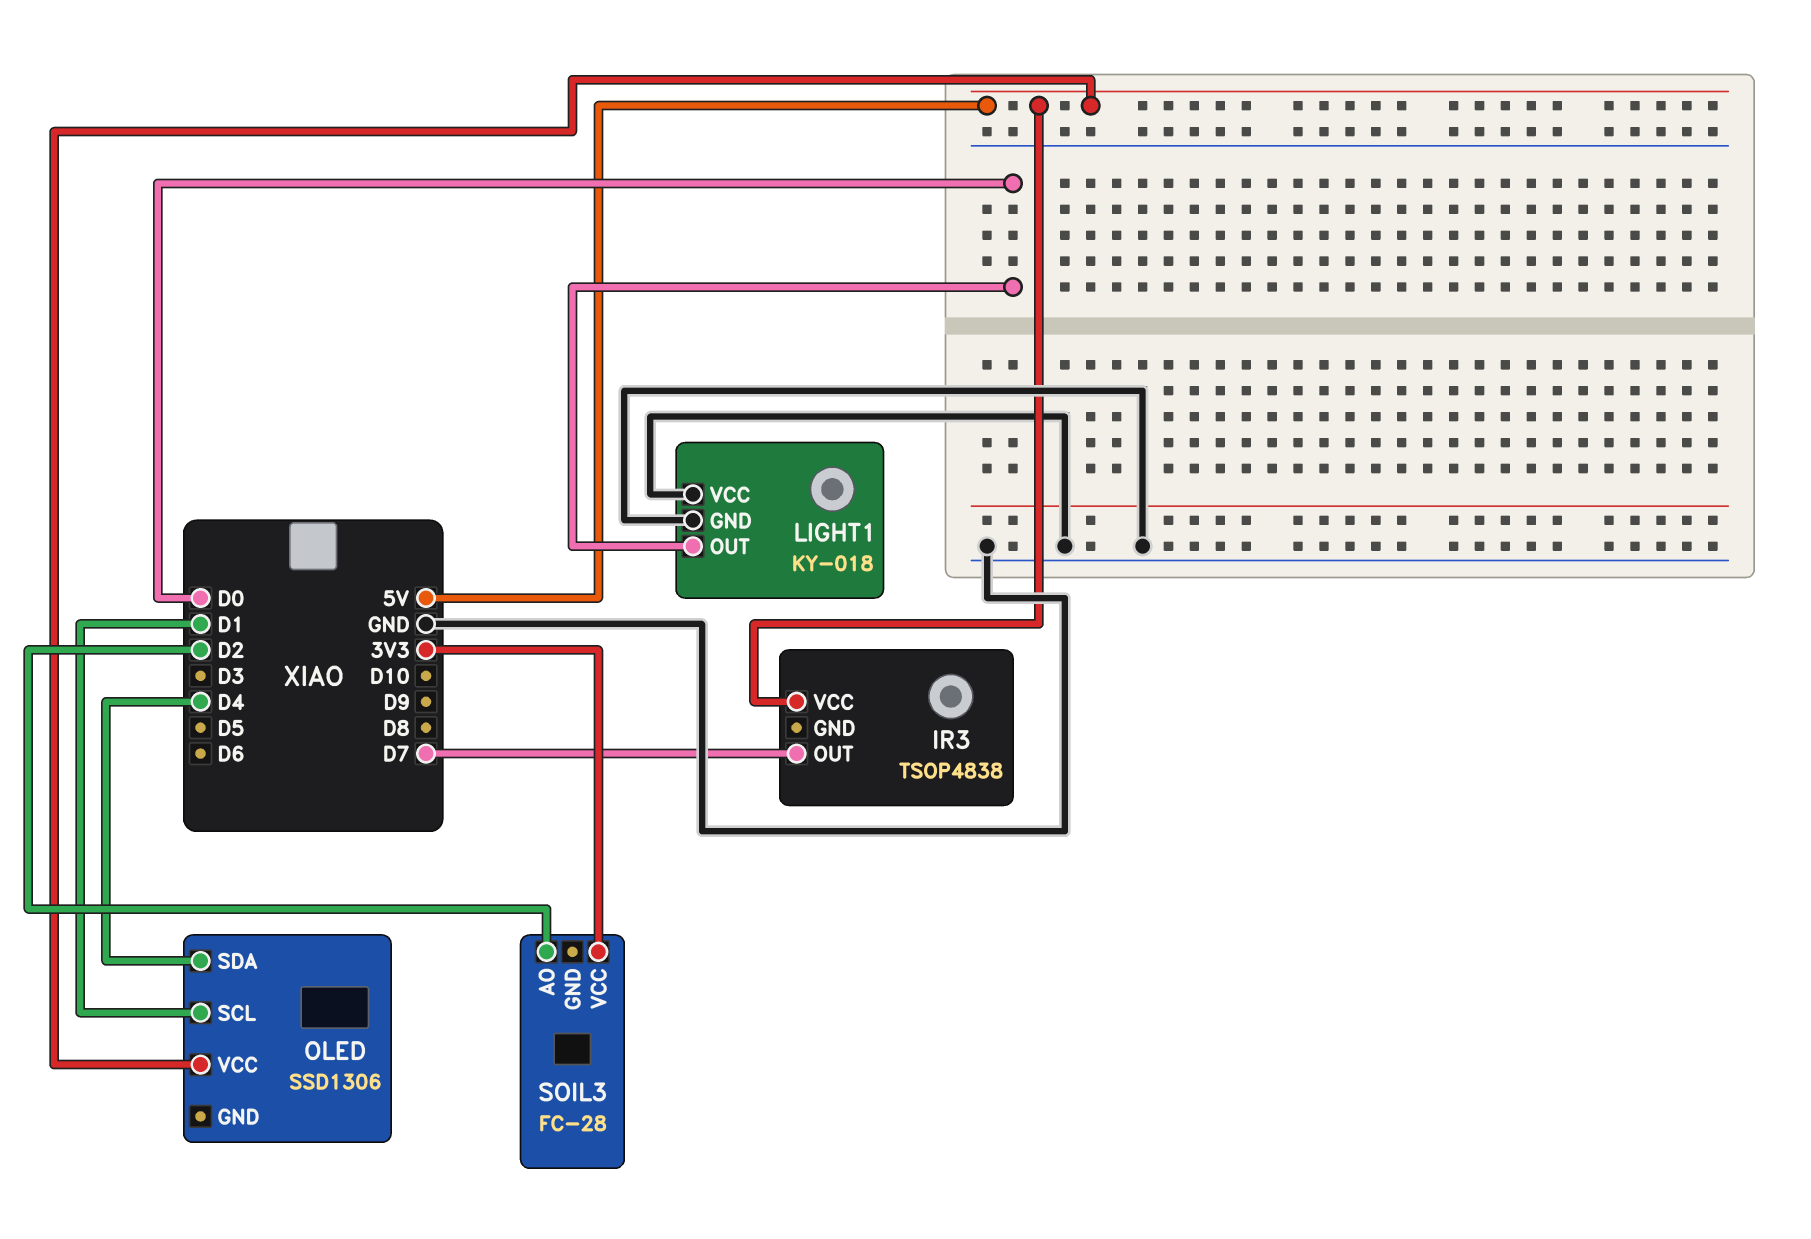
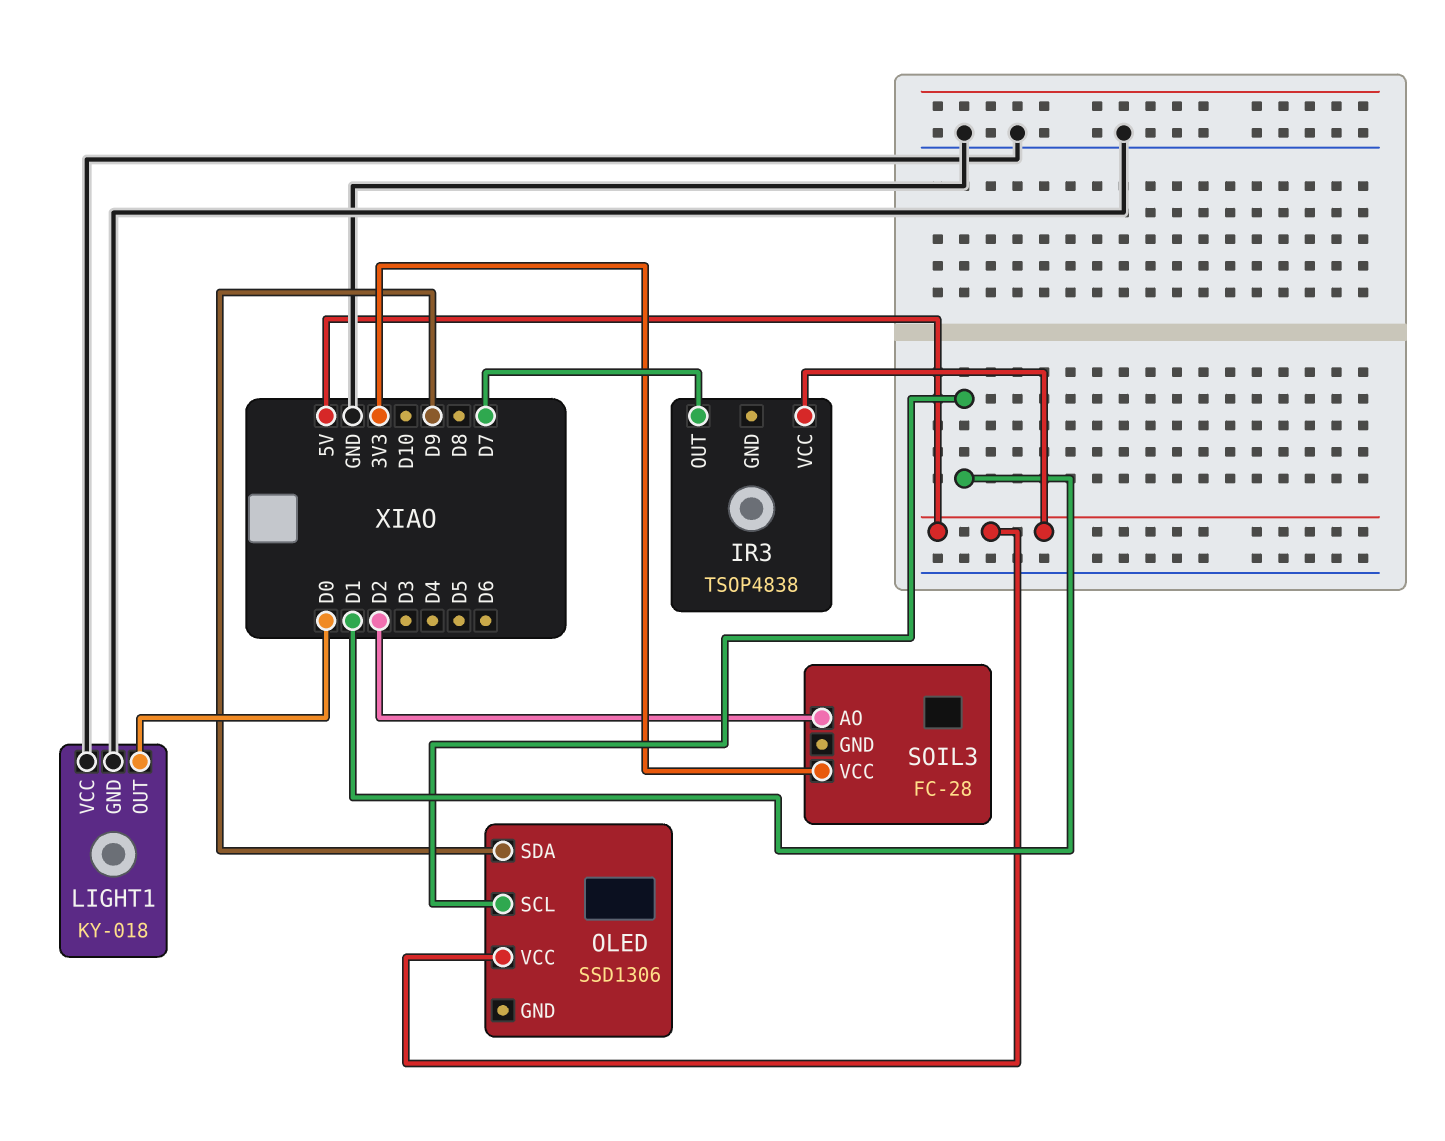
OLED pin SDA: D4 -> D9

